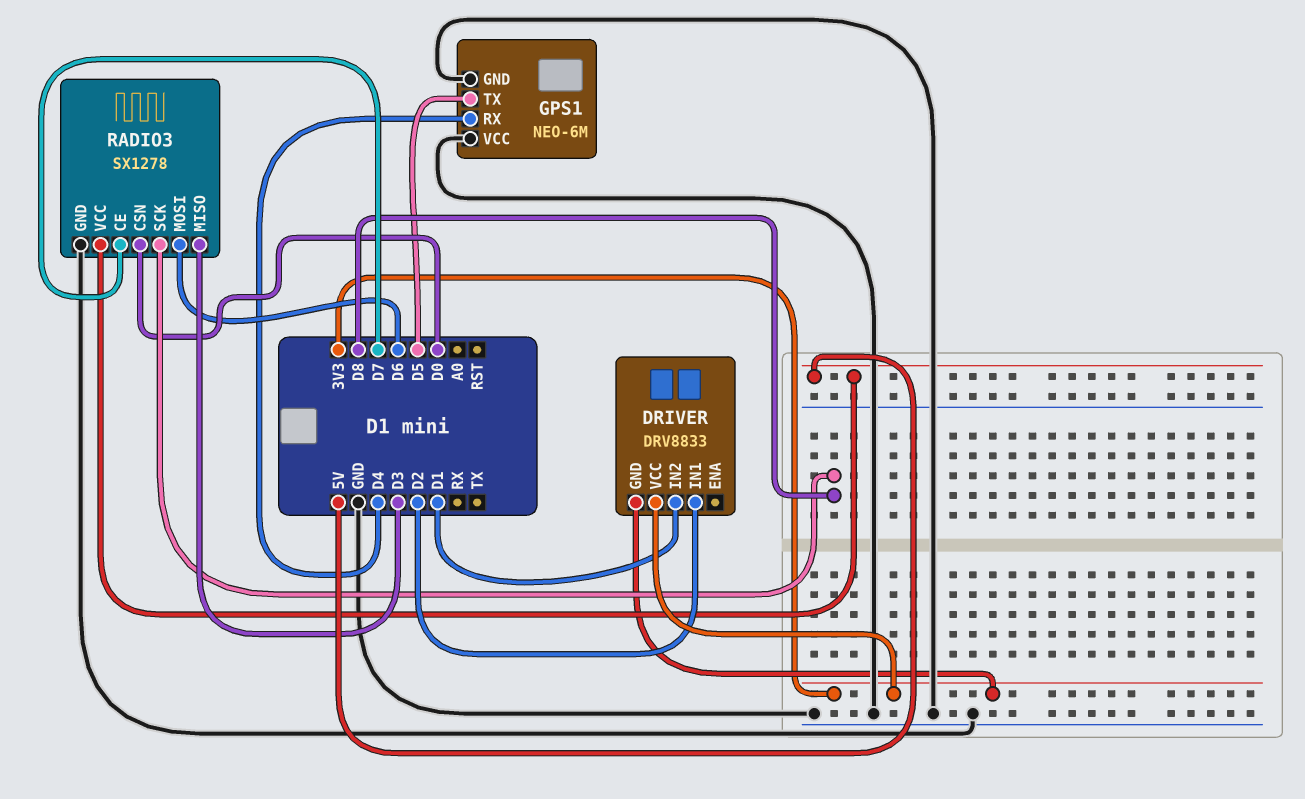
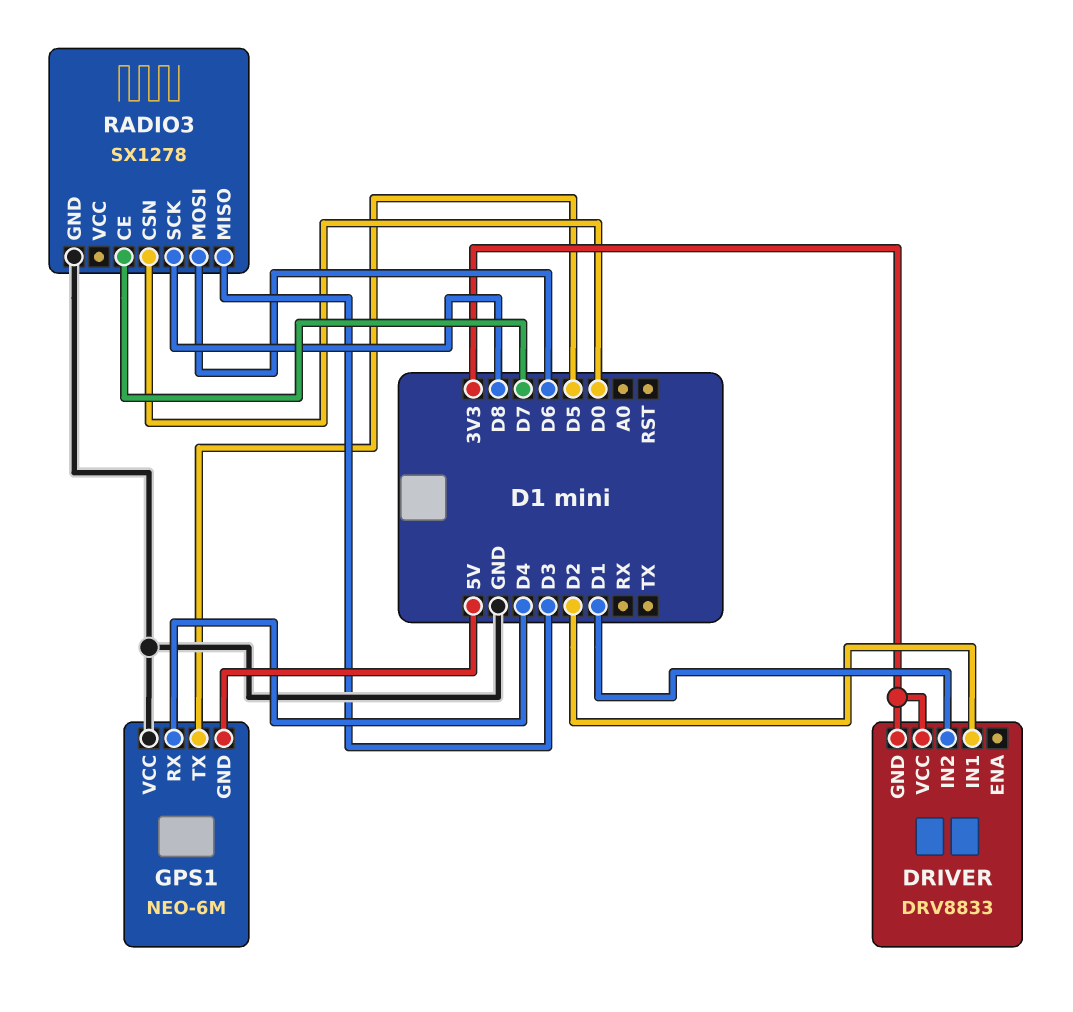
GPS1 pin GND: GND -> 5V
RADIO3 pin VCC: 5V -> none

